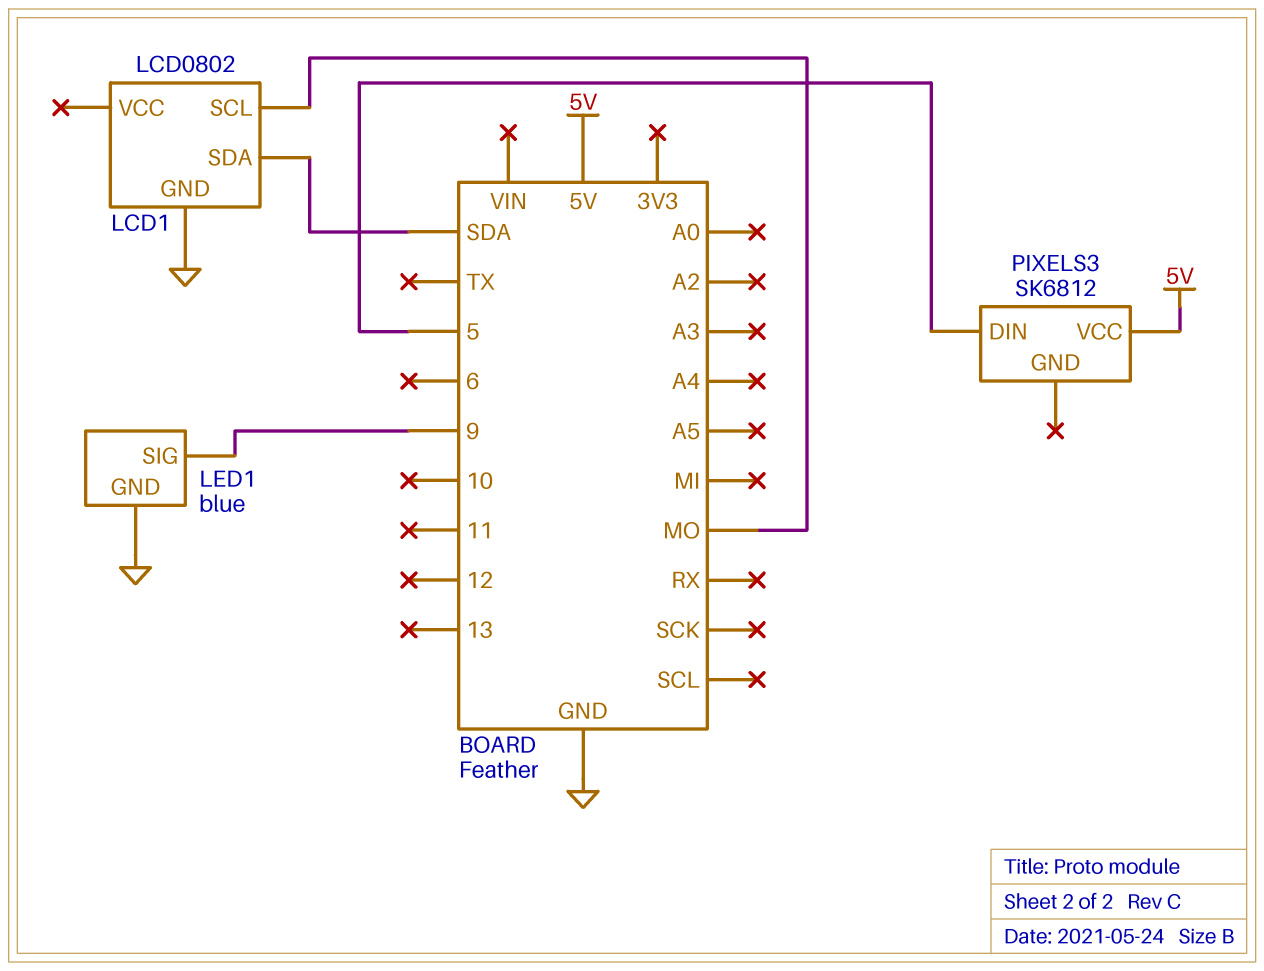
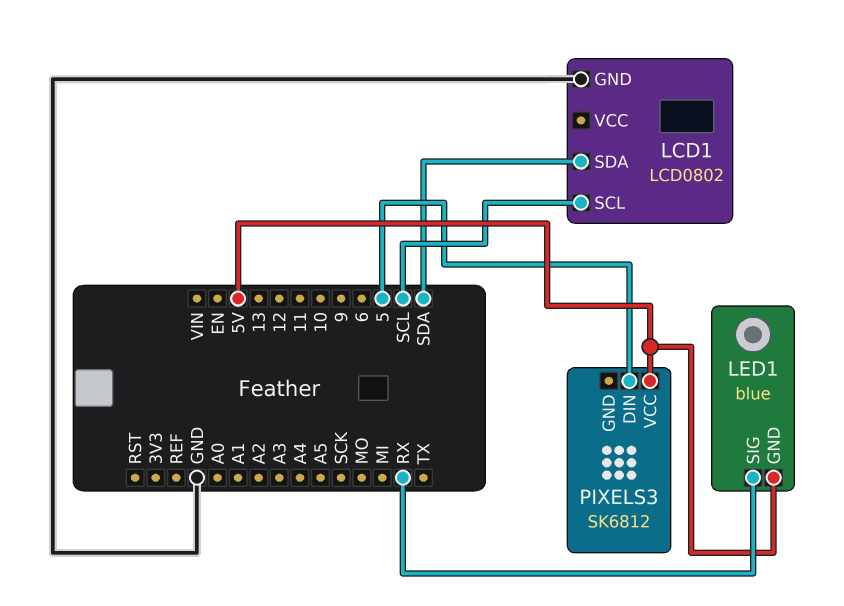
LCD1 pin SCL: MO -> SCL
LED1 pin GND: GND -> 5V
LED1 pin SIG: 9 -> RX

